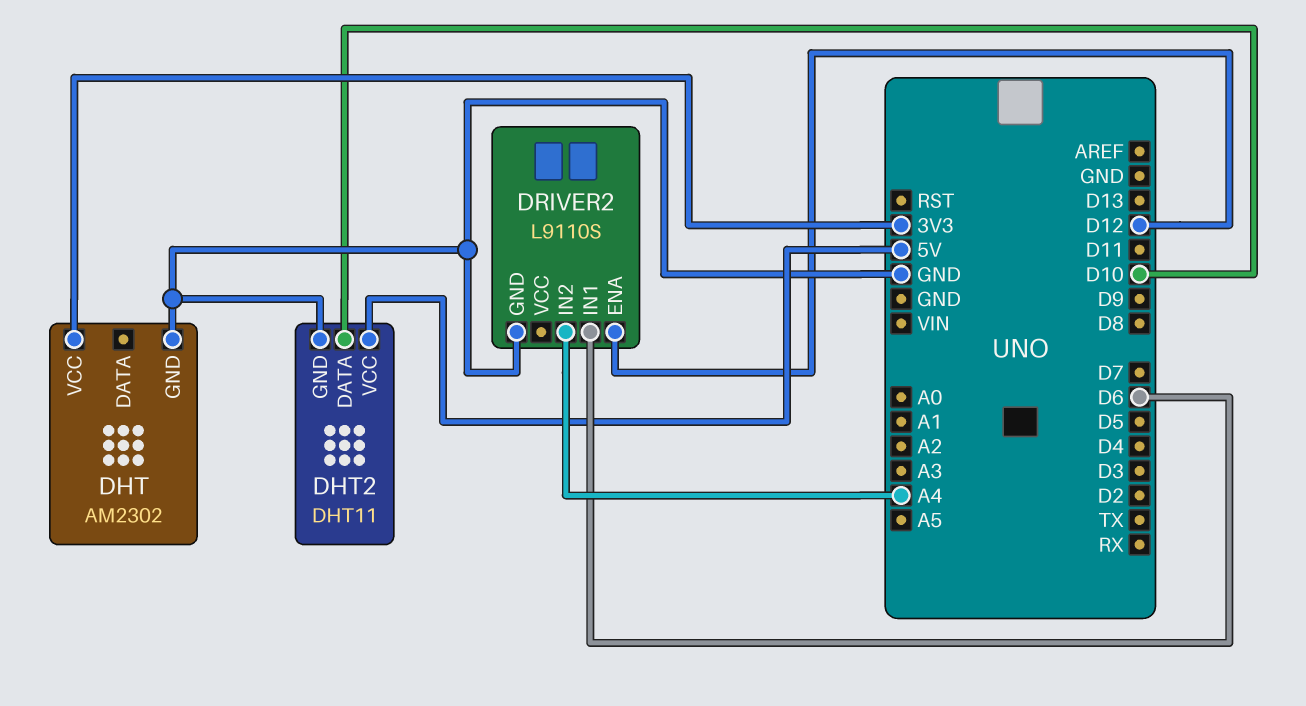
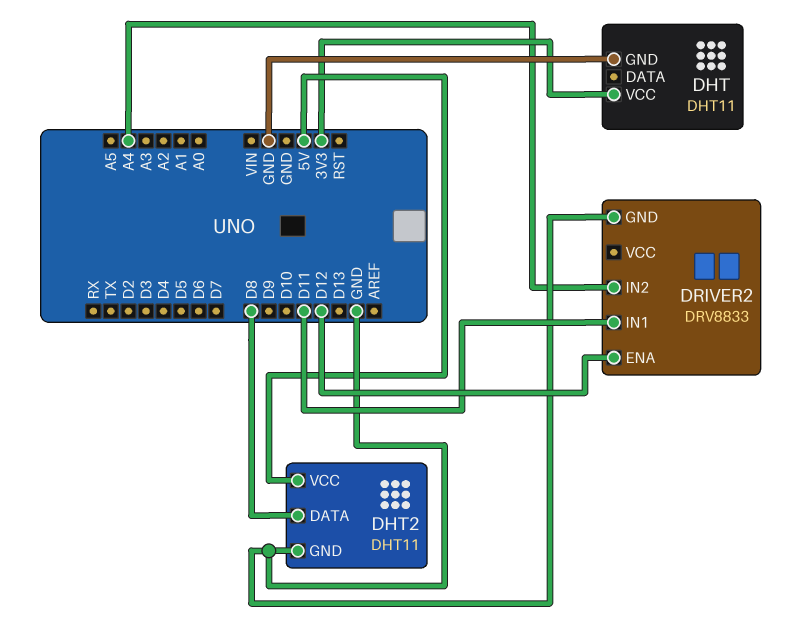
DHT: AM2302 -> DHT11
DHT2 pin DATA: D10 -> D8
DRIVER2: L9110S -> DRV8833
DRIVER2 pin IN1: D6 -> D11

